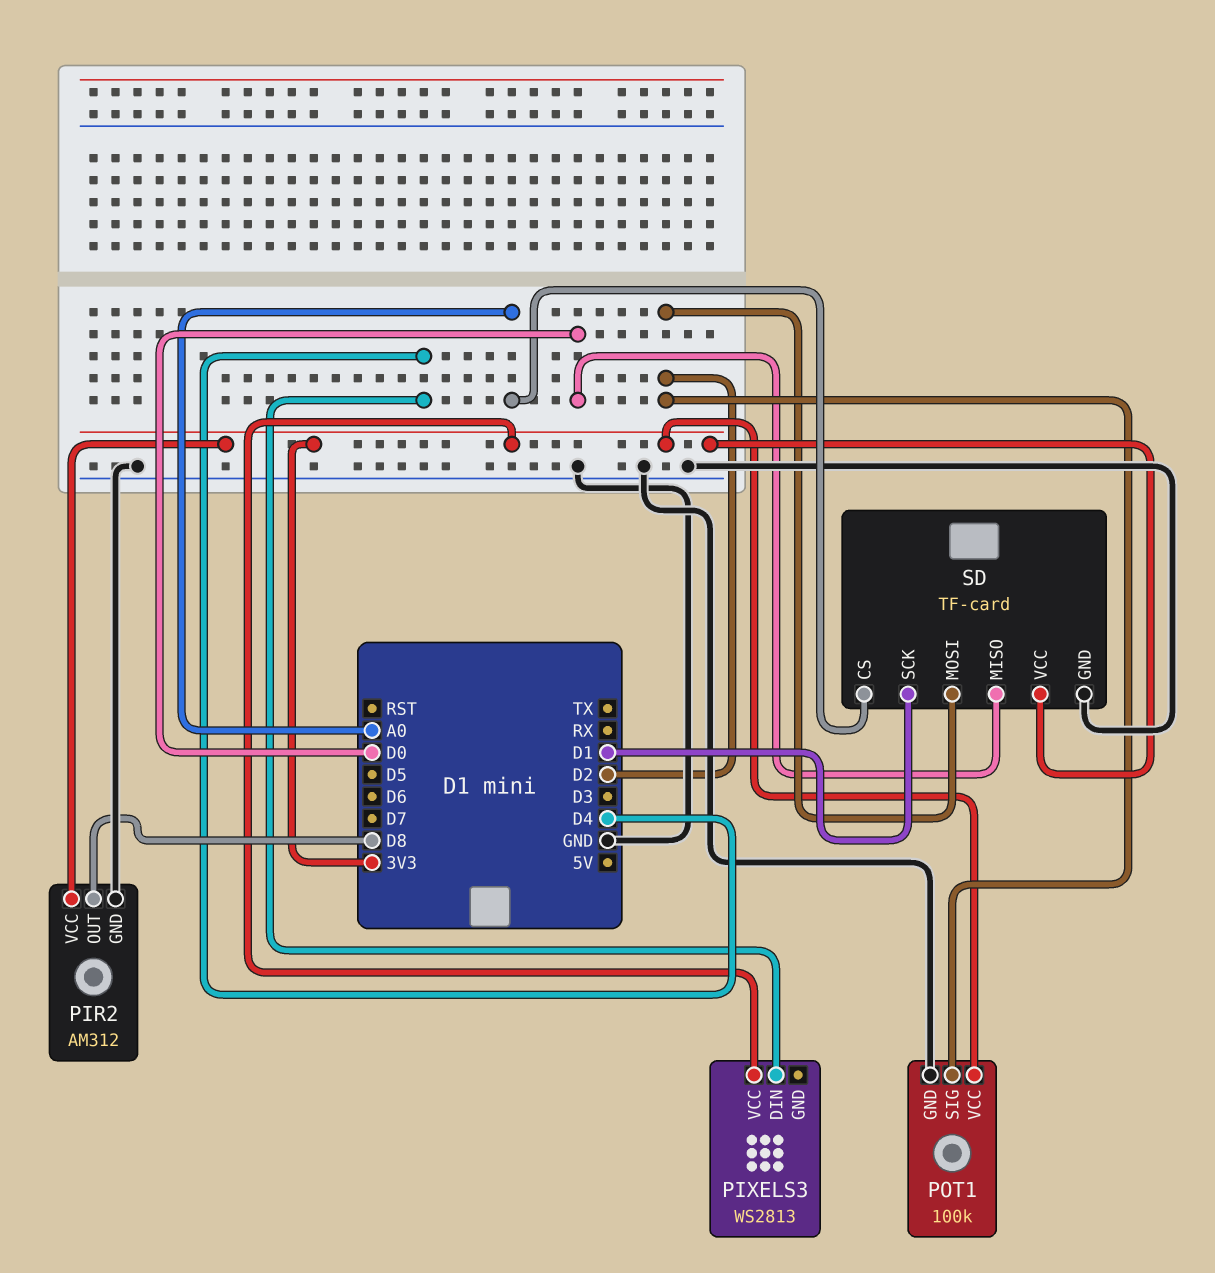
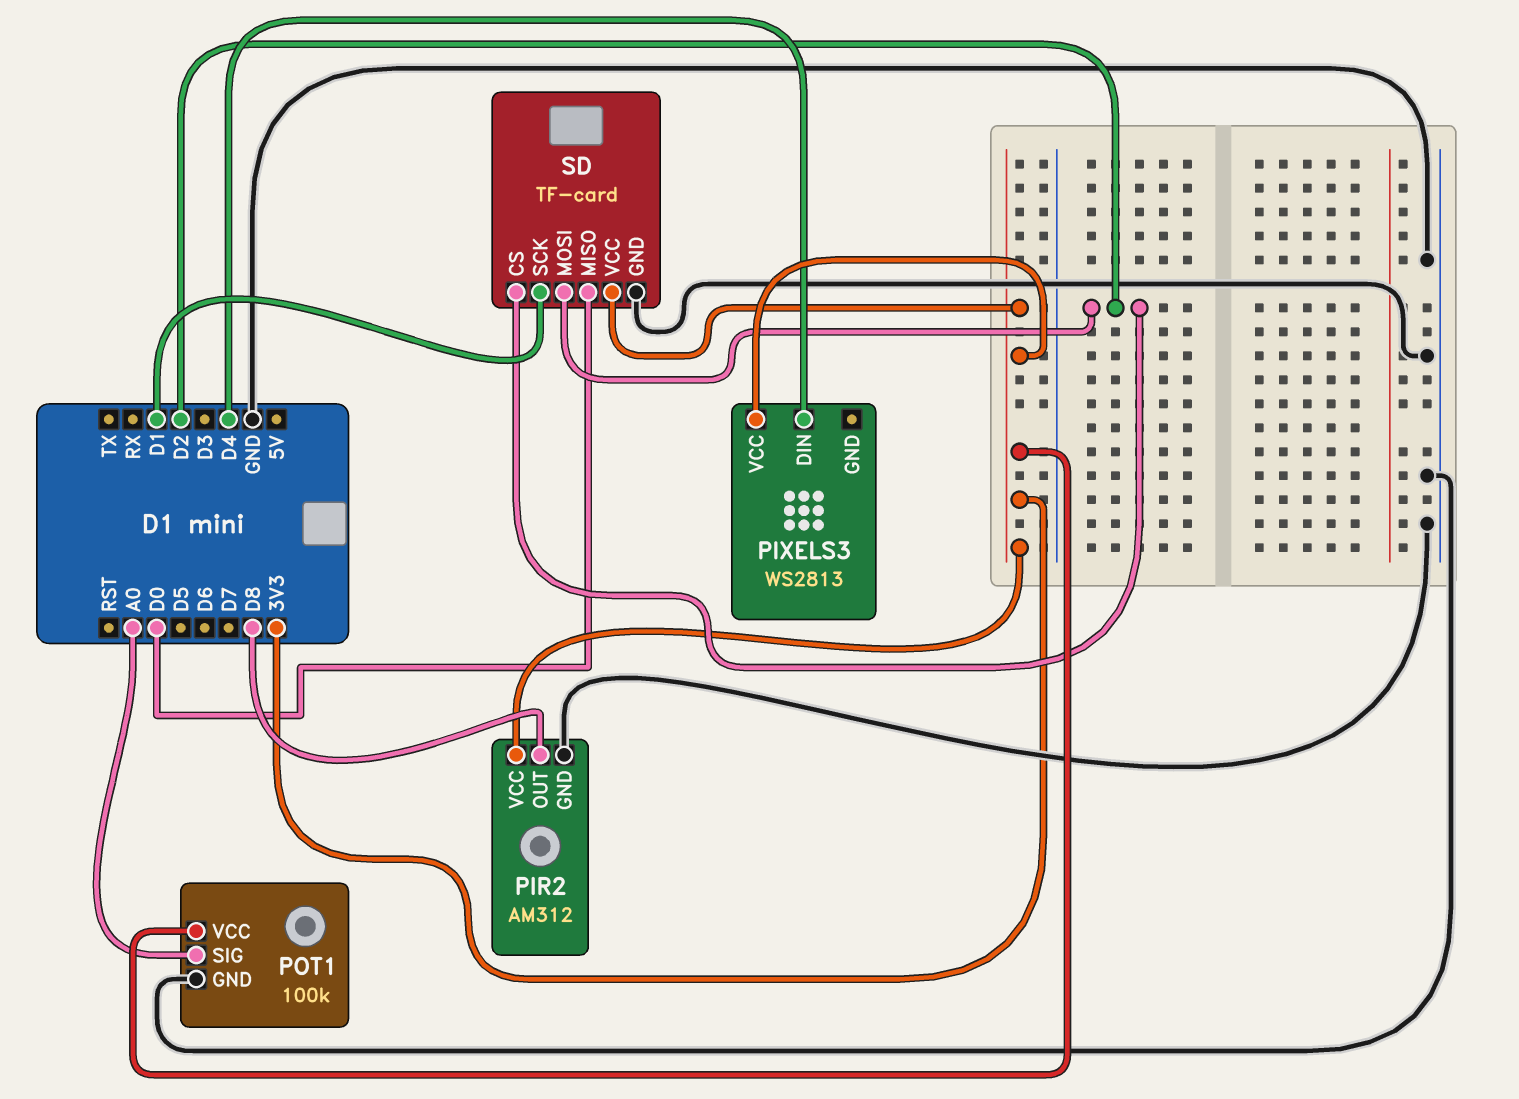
POT1 pin SIG: D2 -> A0
SD pin CS: A0 -> D2

